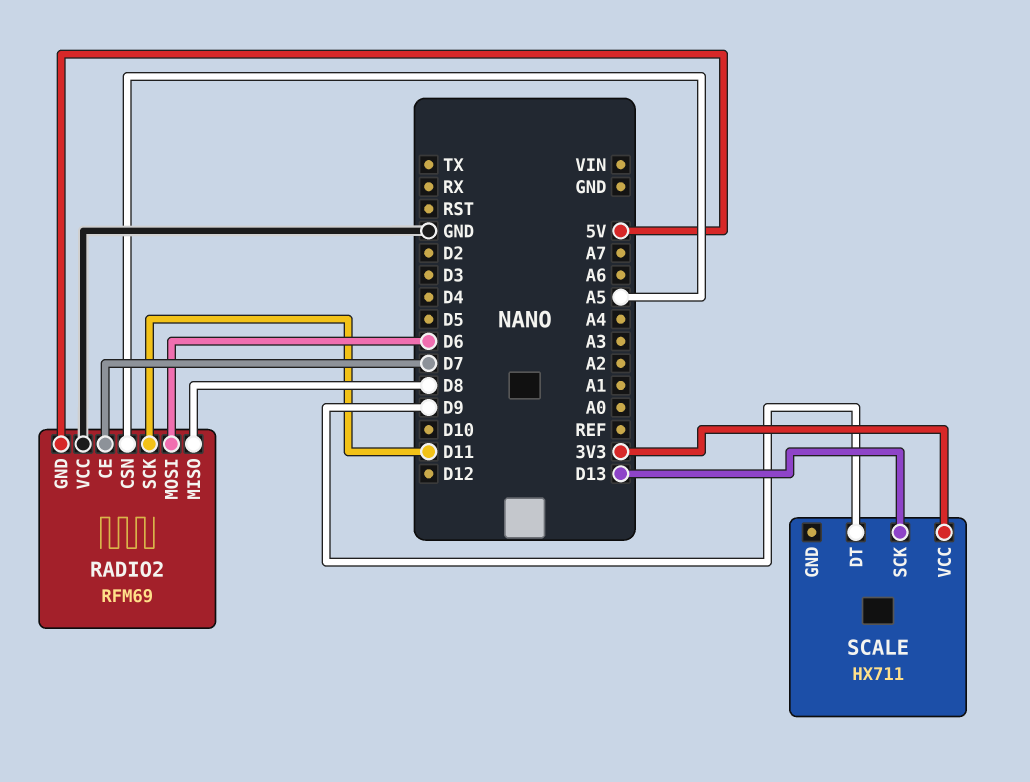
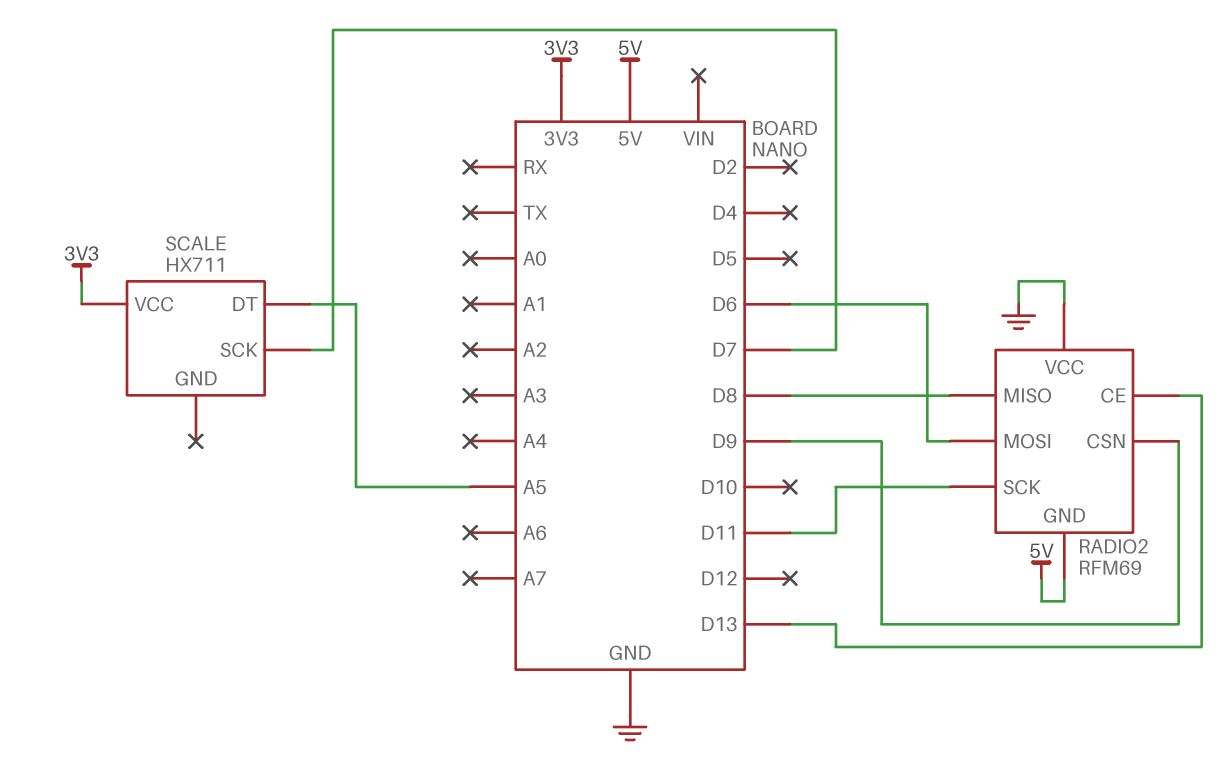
RADIO2 pin CE: D7 -> D13
RADIO2 pin CSN: A5 -> D9
SCALE pin DT: D9 -> A5
SCALE pin SCK: D13 -> D7

